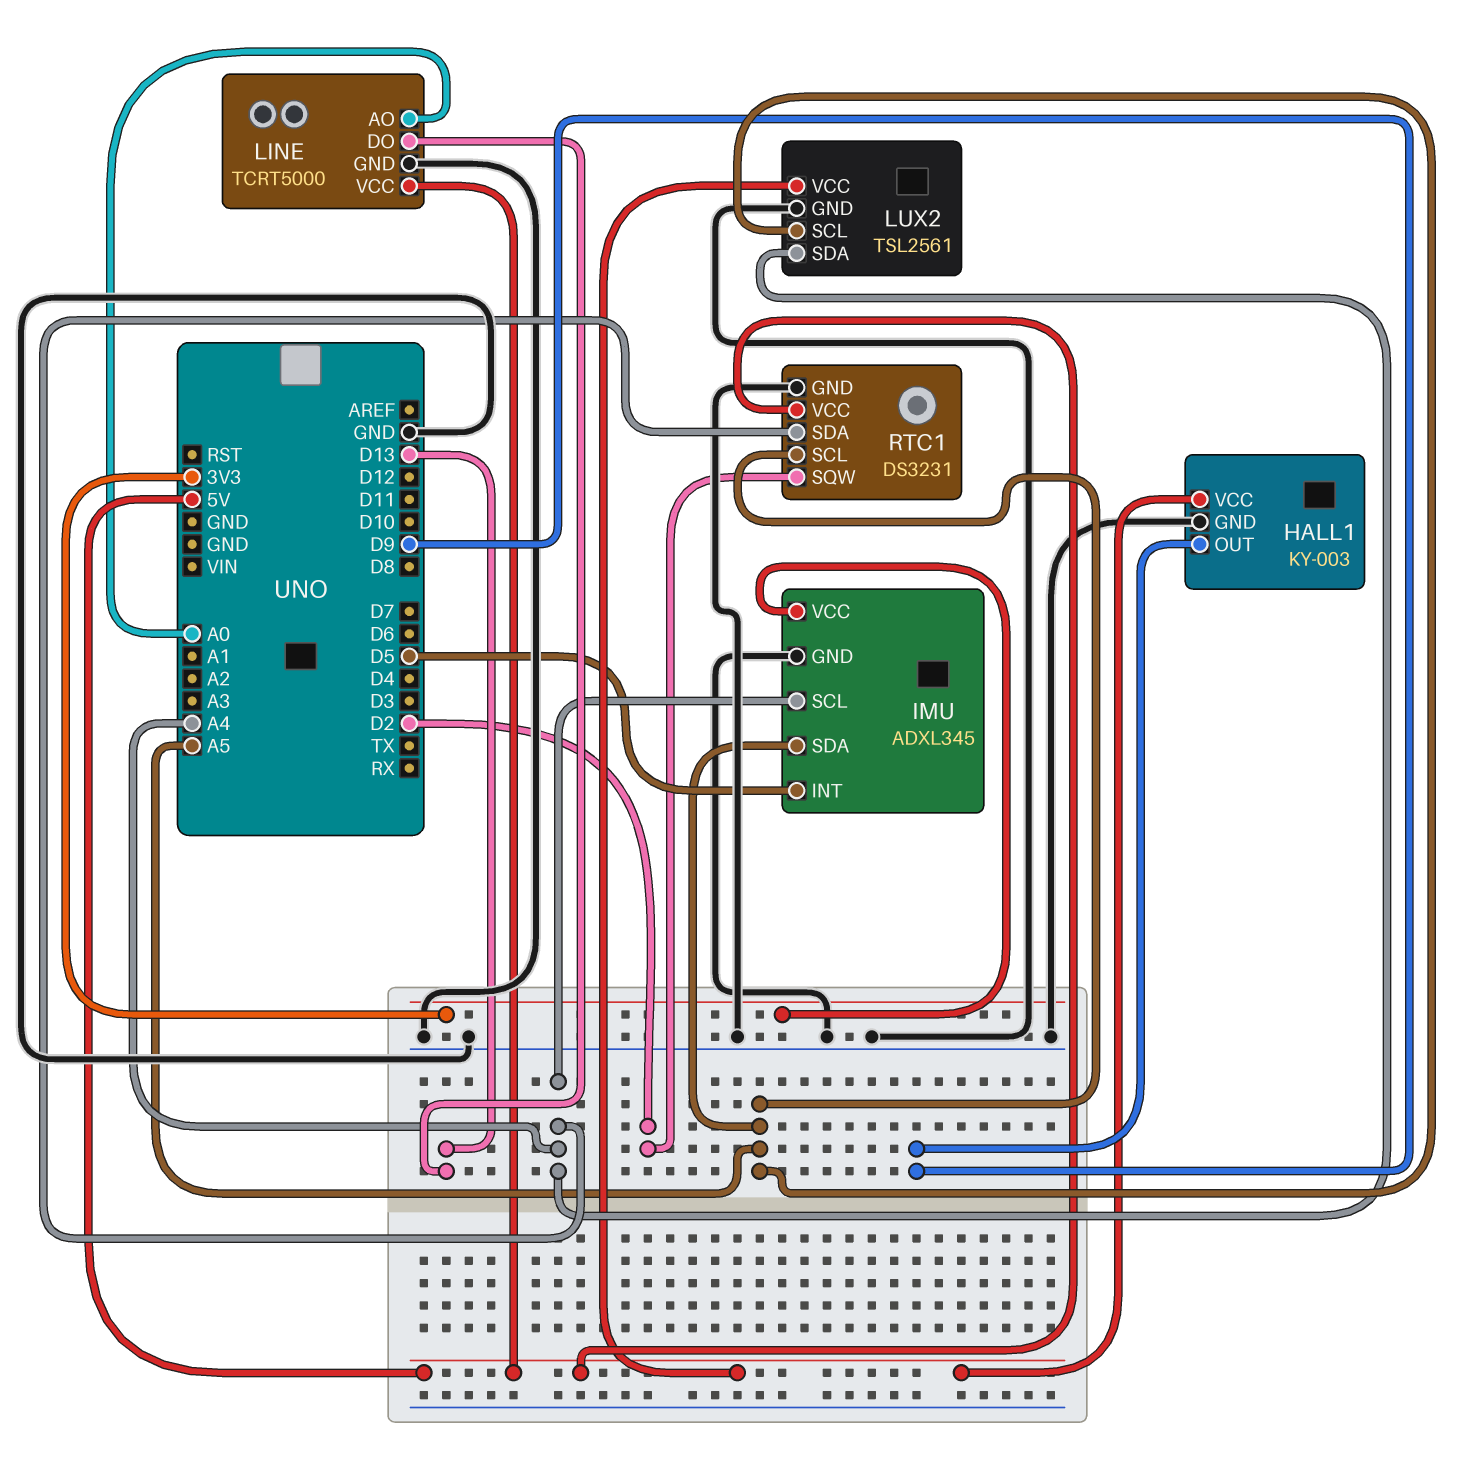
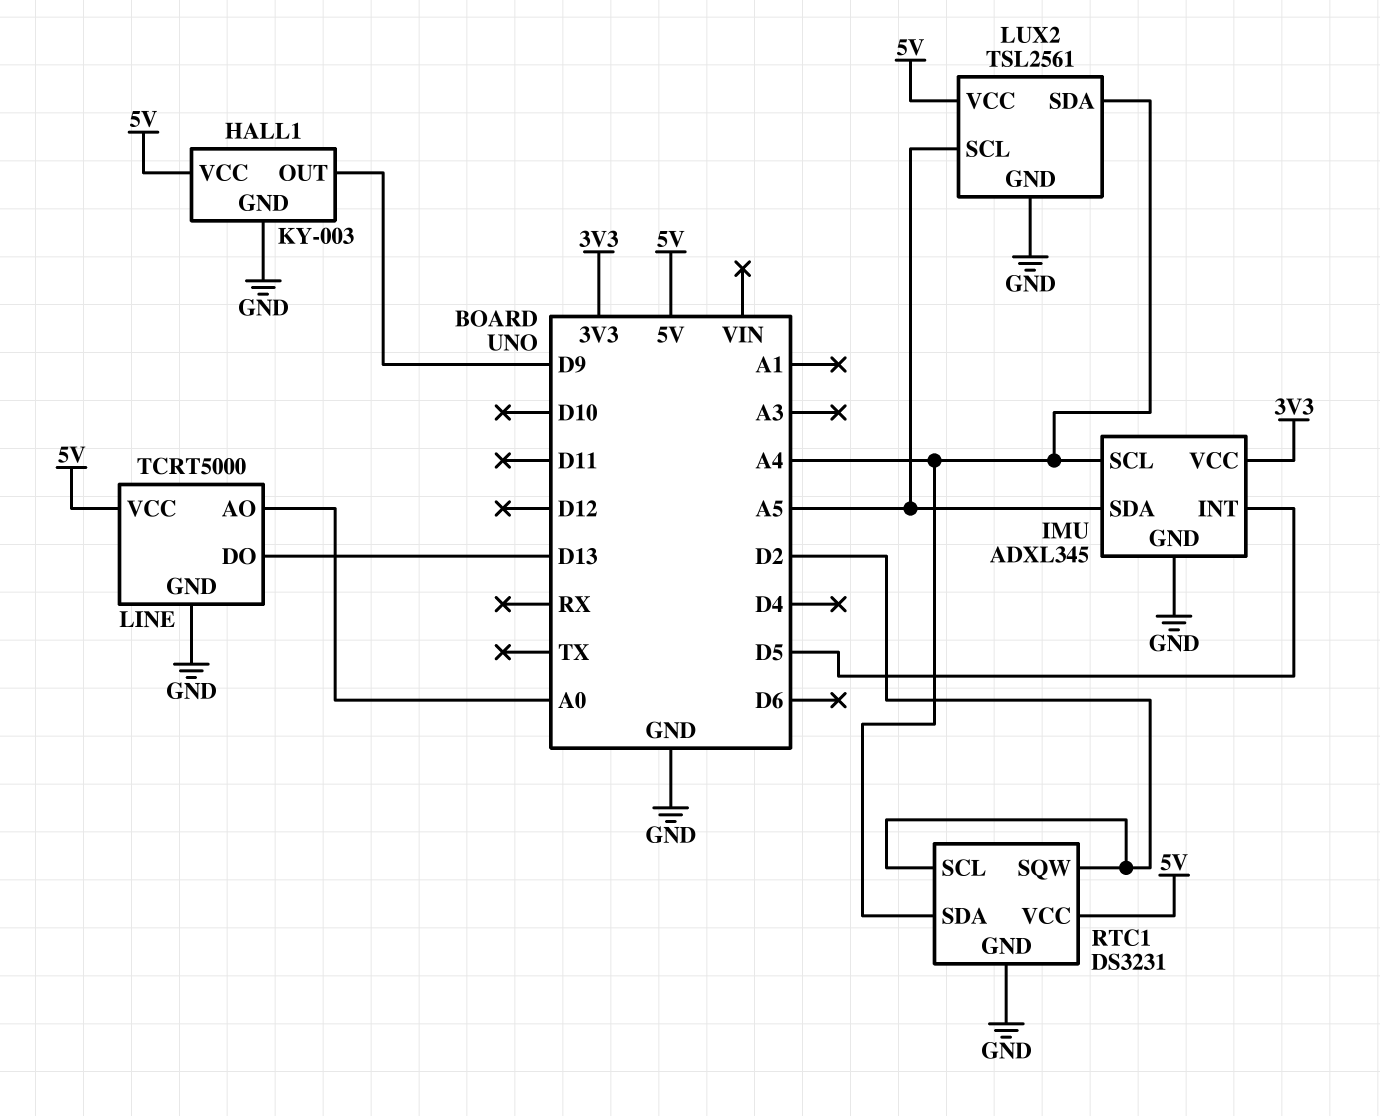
RTC1 pin SCL: A5 -> D2

